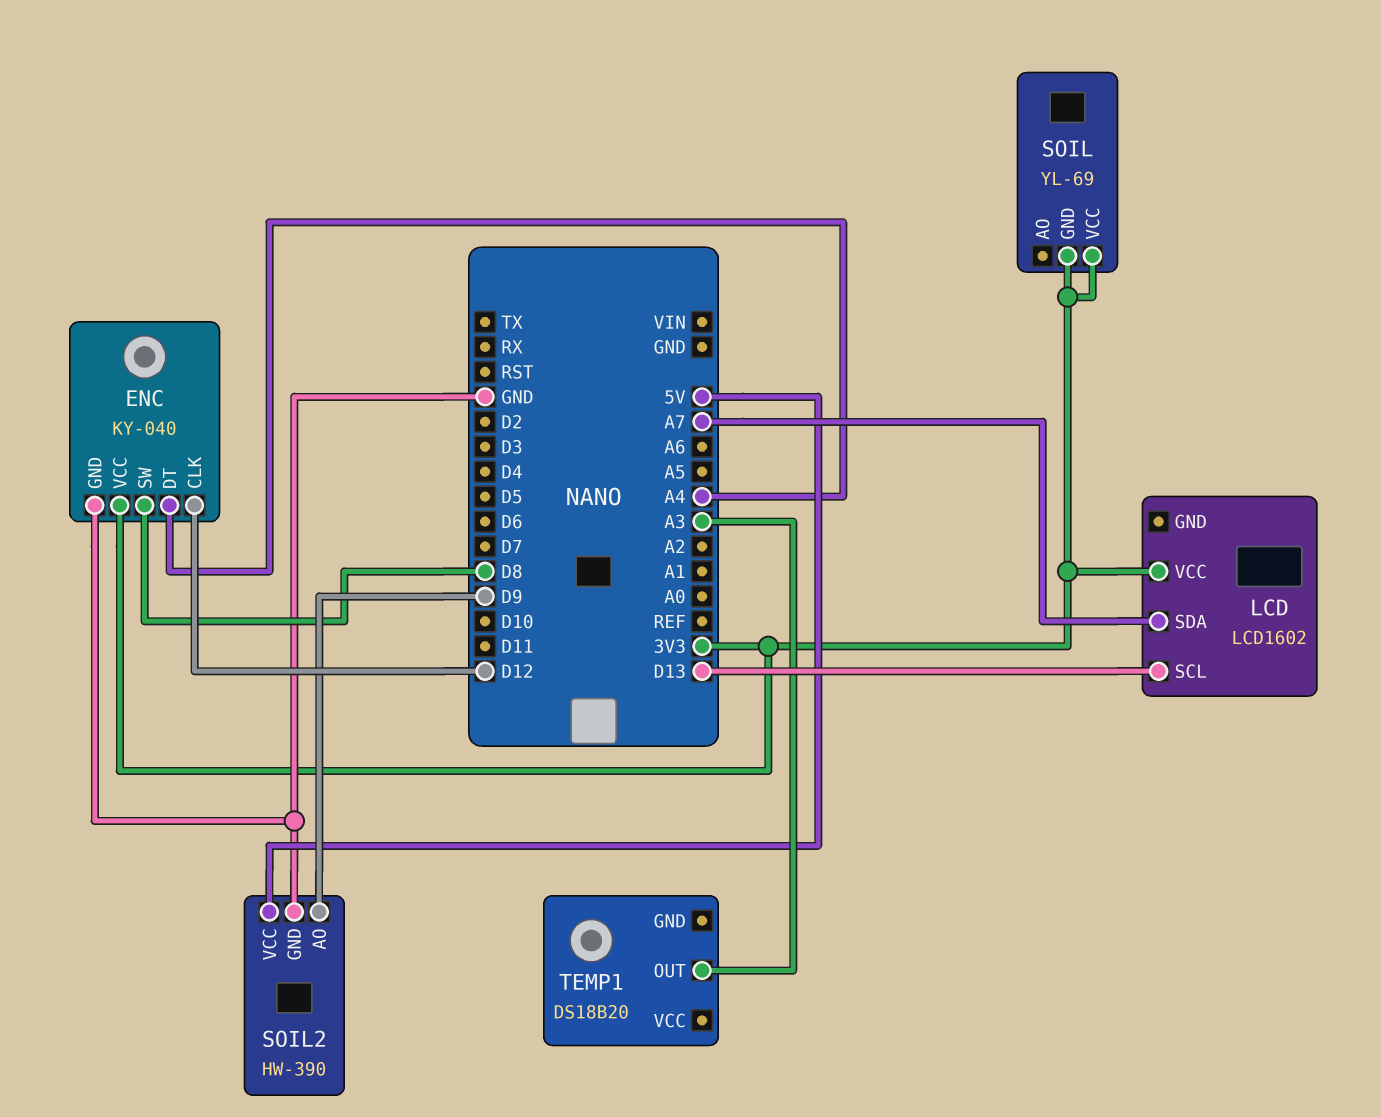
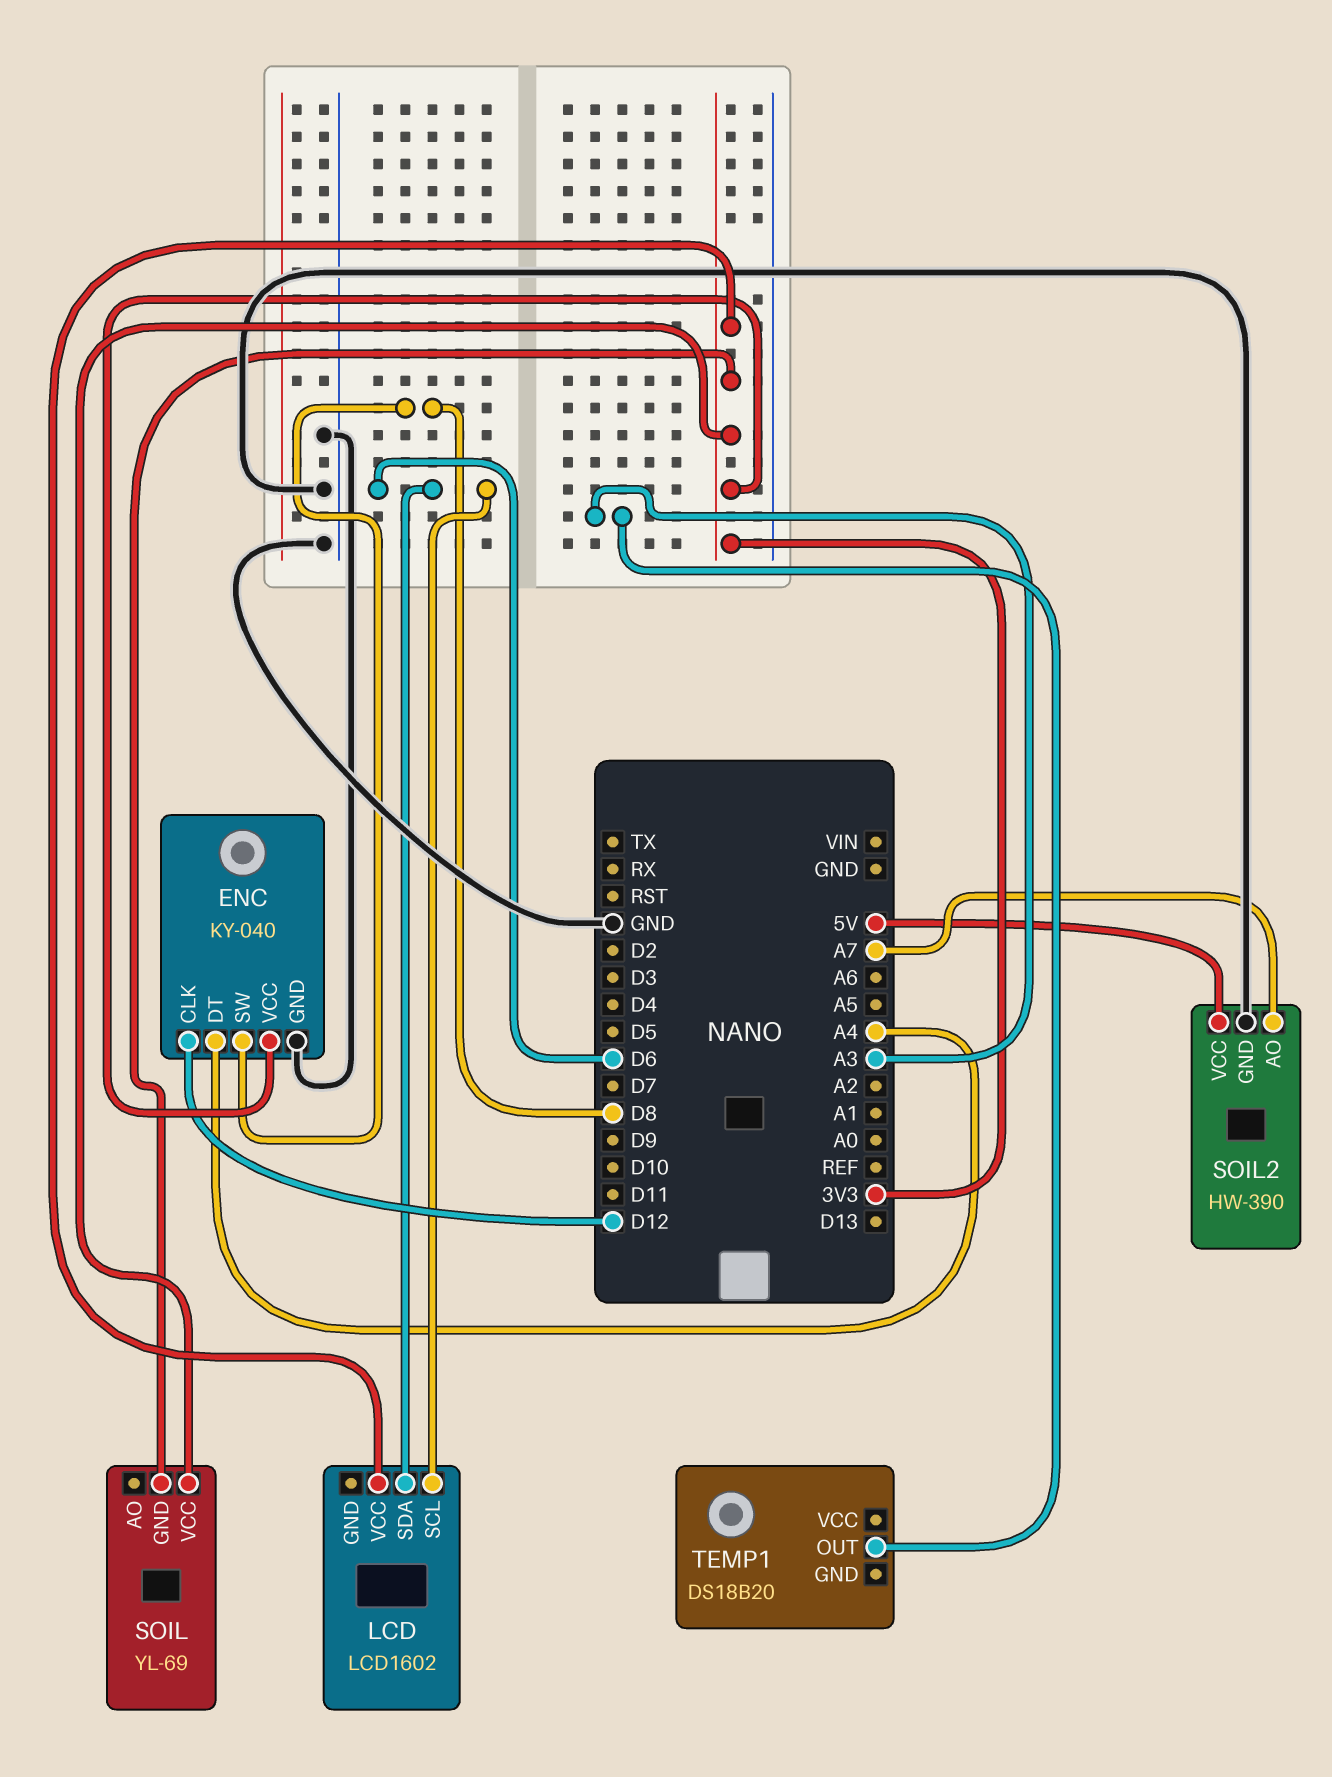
LCD pin SCL: D13 -> D6
LCD pin SDA: A7 -> D6
SOIL2 pin AO: D9 -> A7

